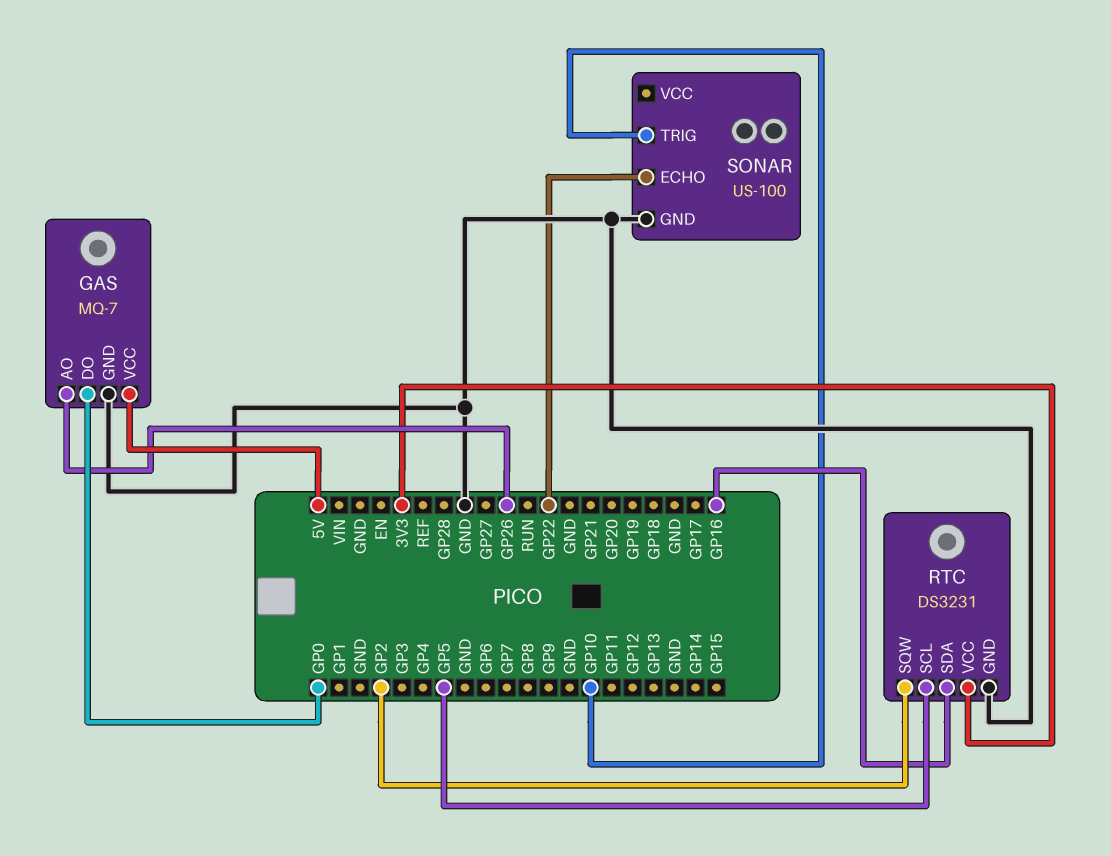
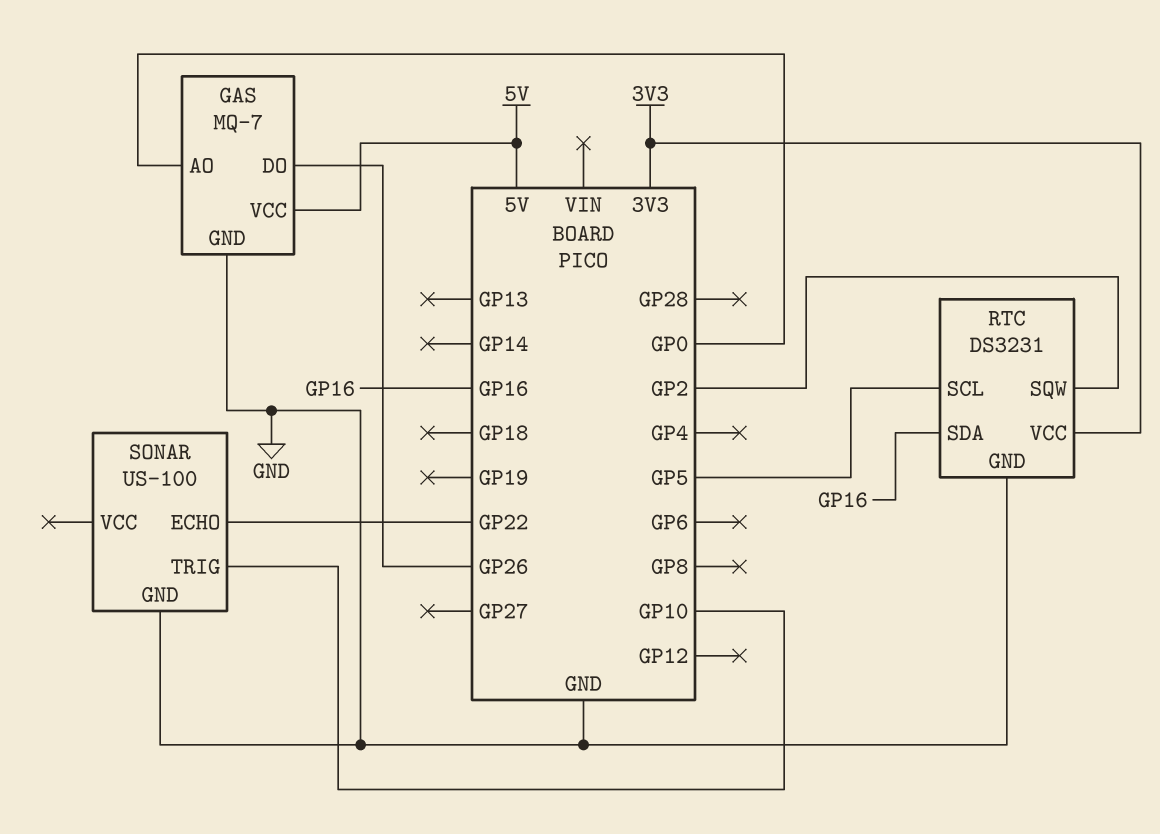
GAS pin AO: GP26 -> GP0
GAS pin DO: GP0 -> GP26

